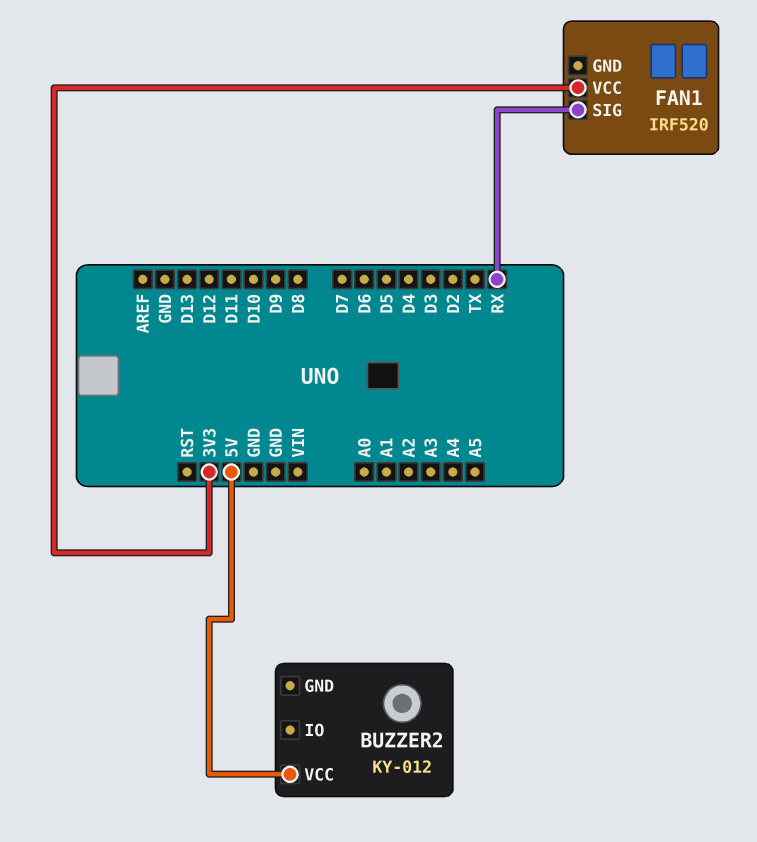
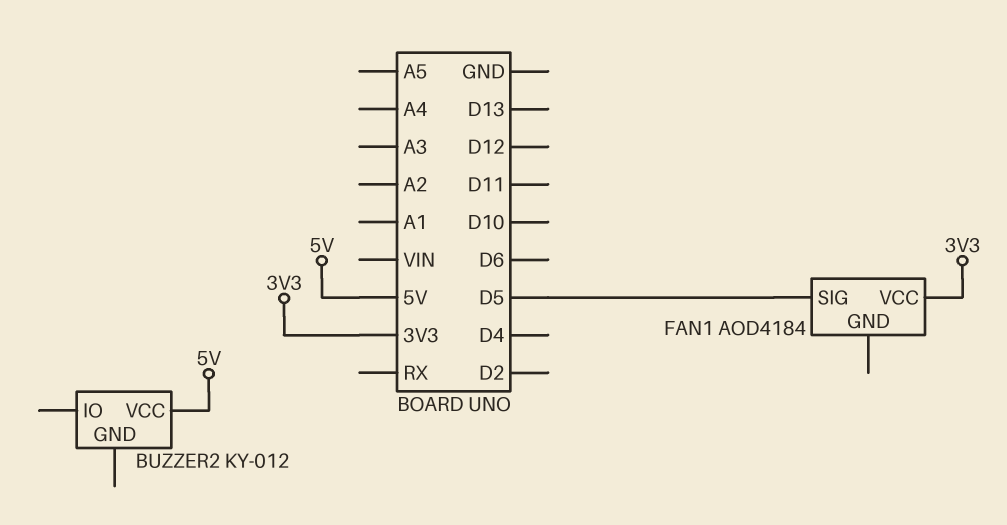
FAN1: IRF520 -> AOD4184
FAN1 pin SIG: RX -> D5

